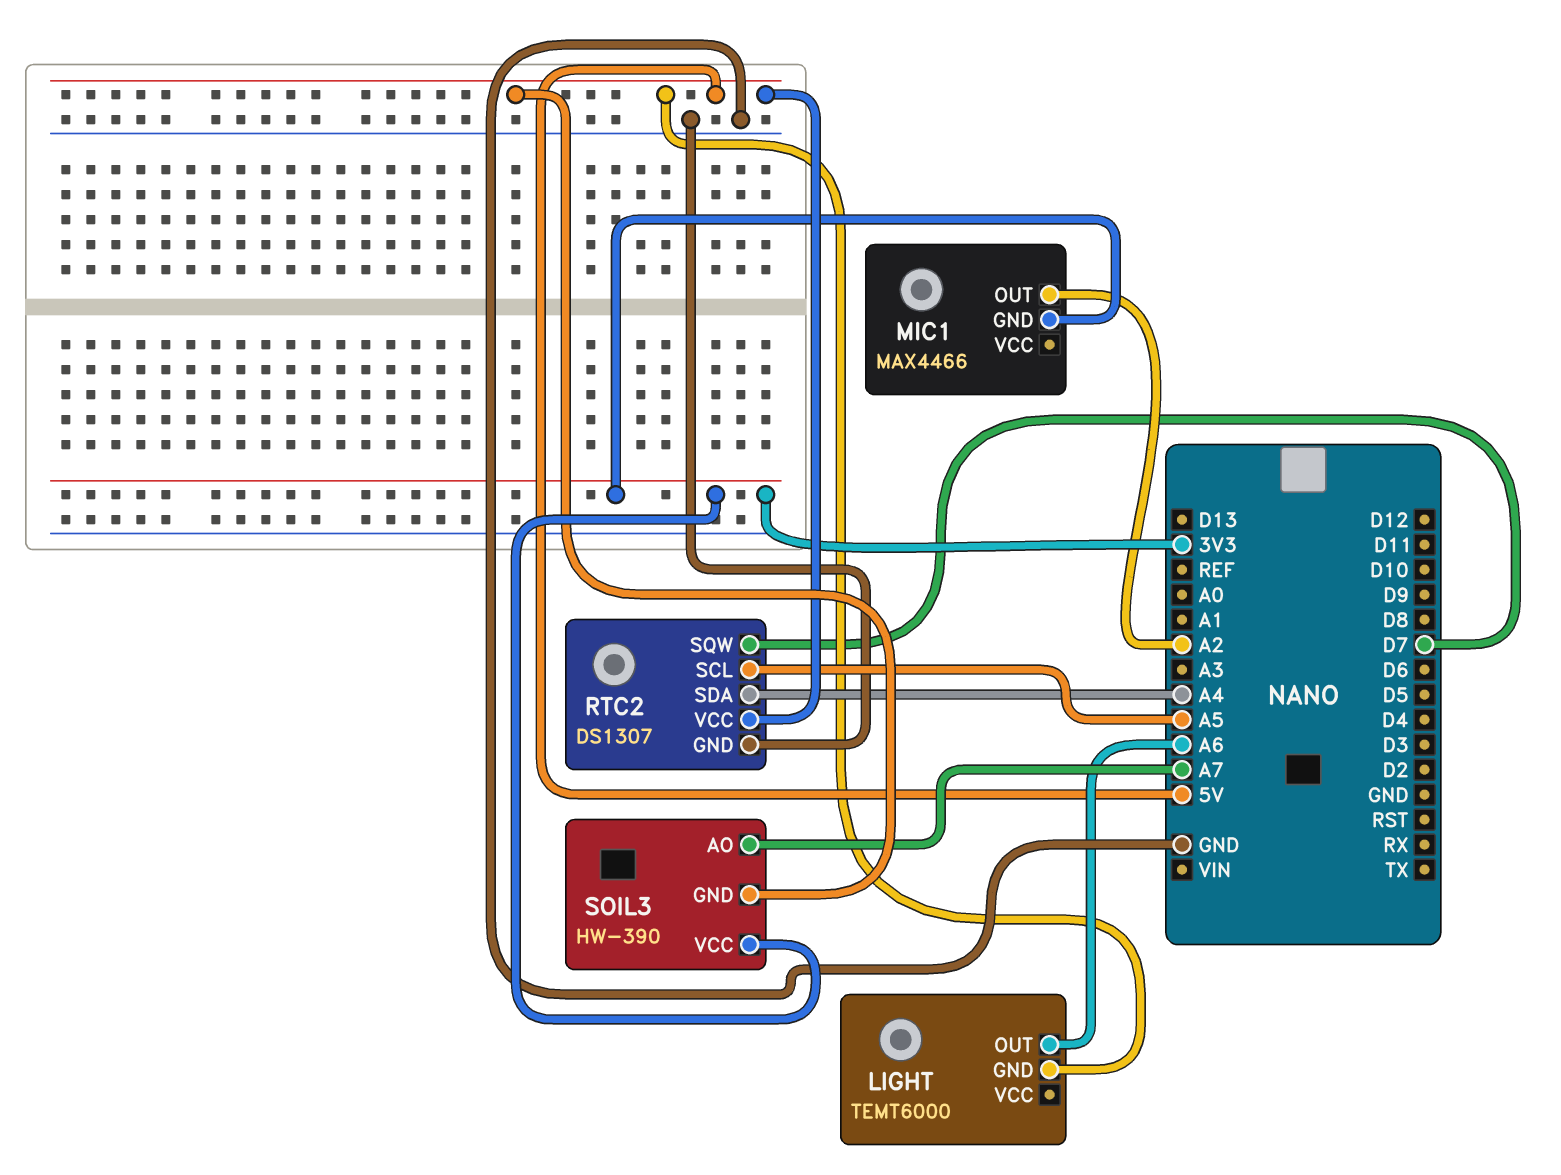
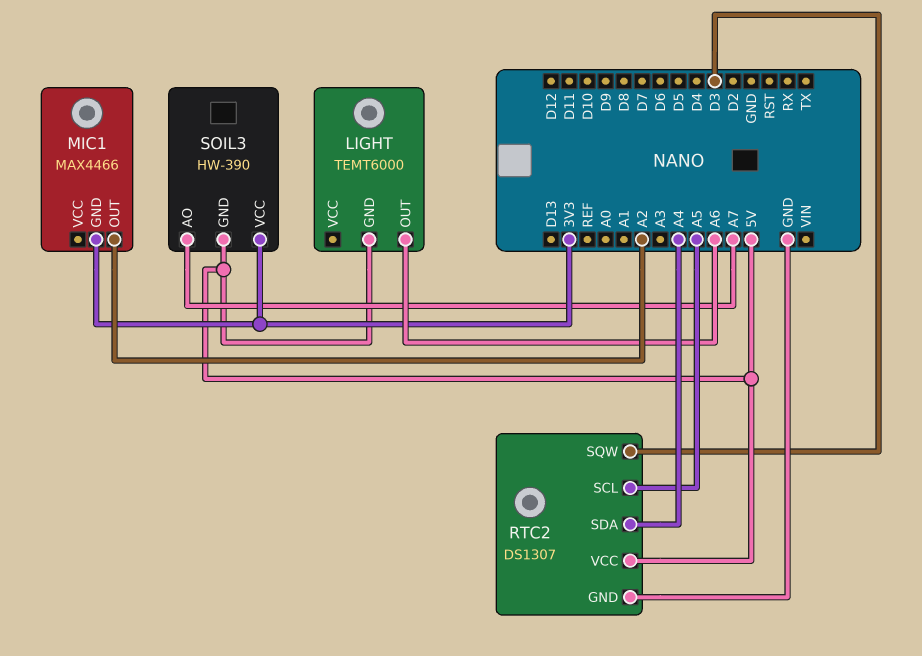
RTC2 pin SQW: D7 -> D3

